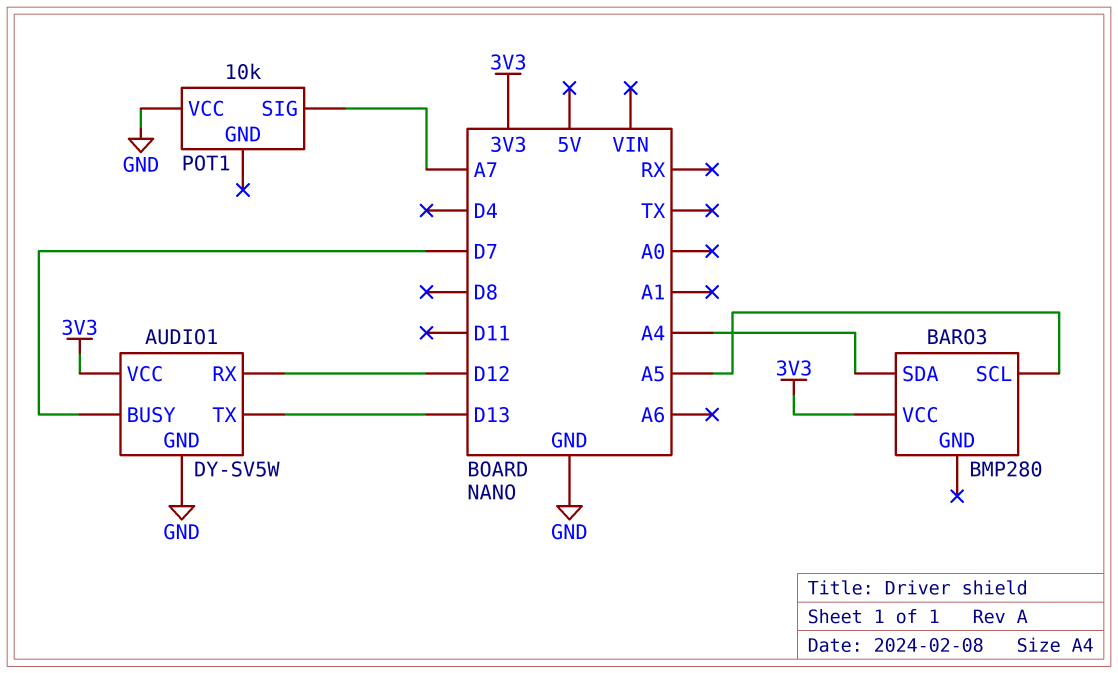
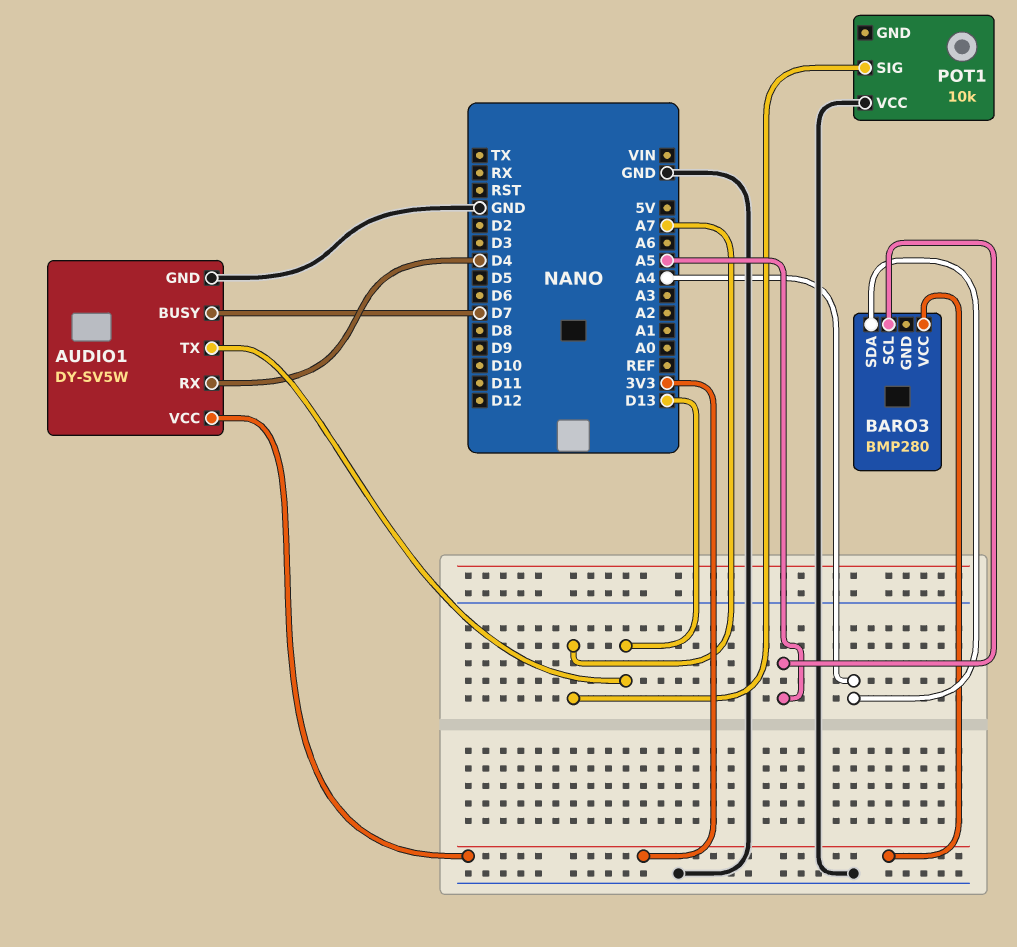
AUDIO1 pin RX: D12 -> D4

